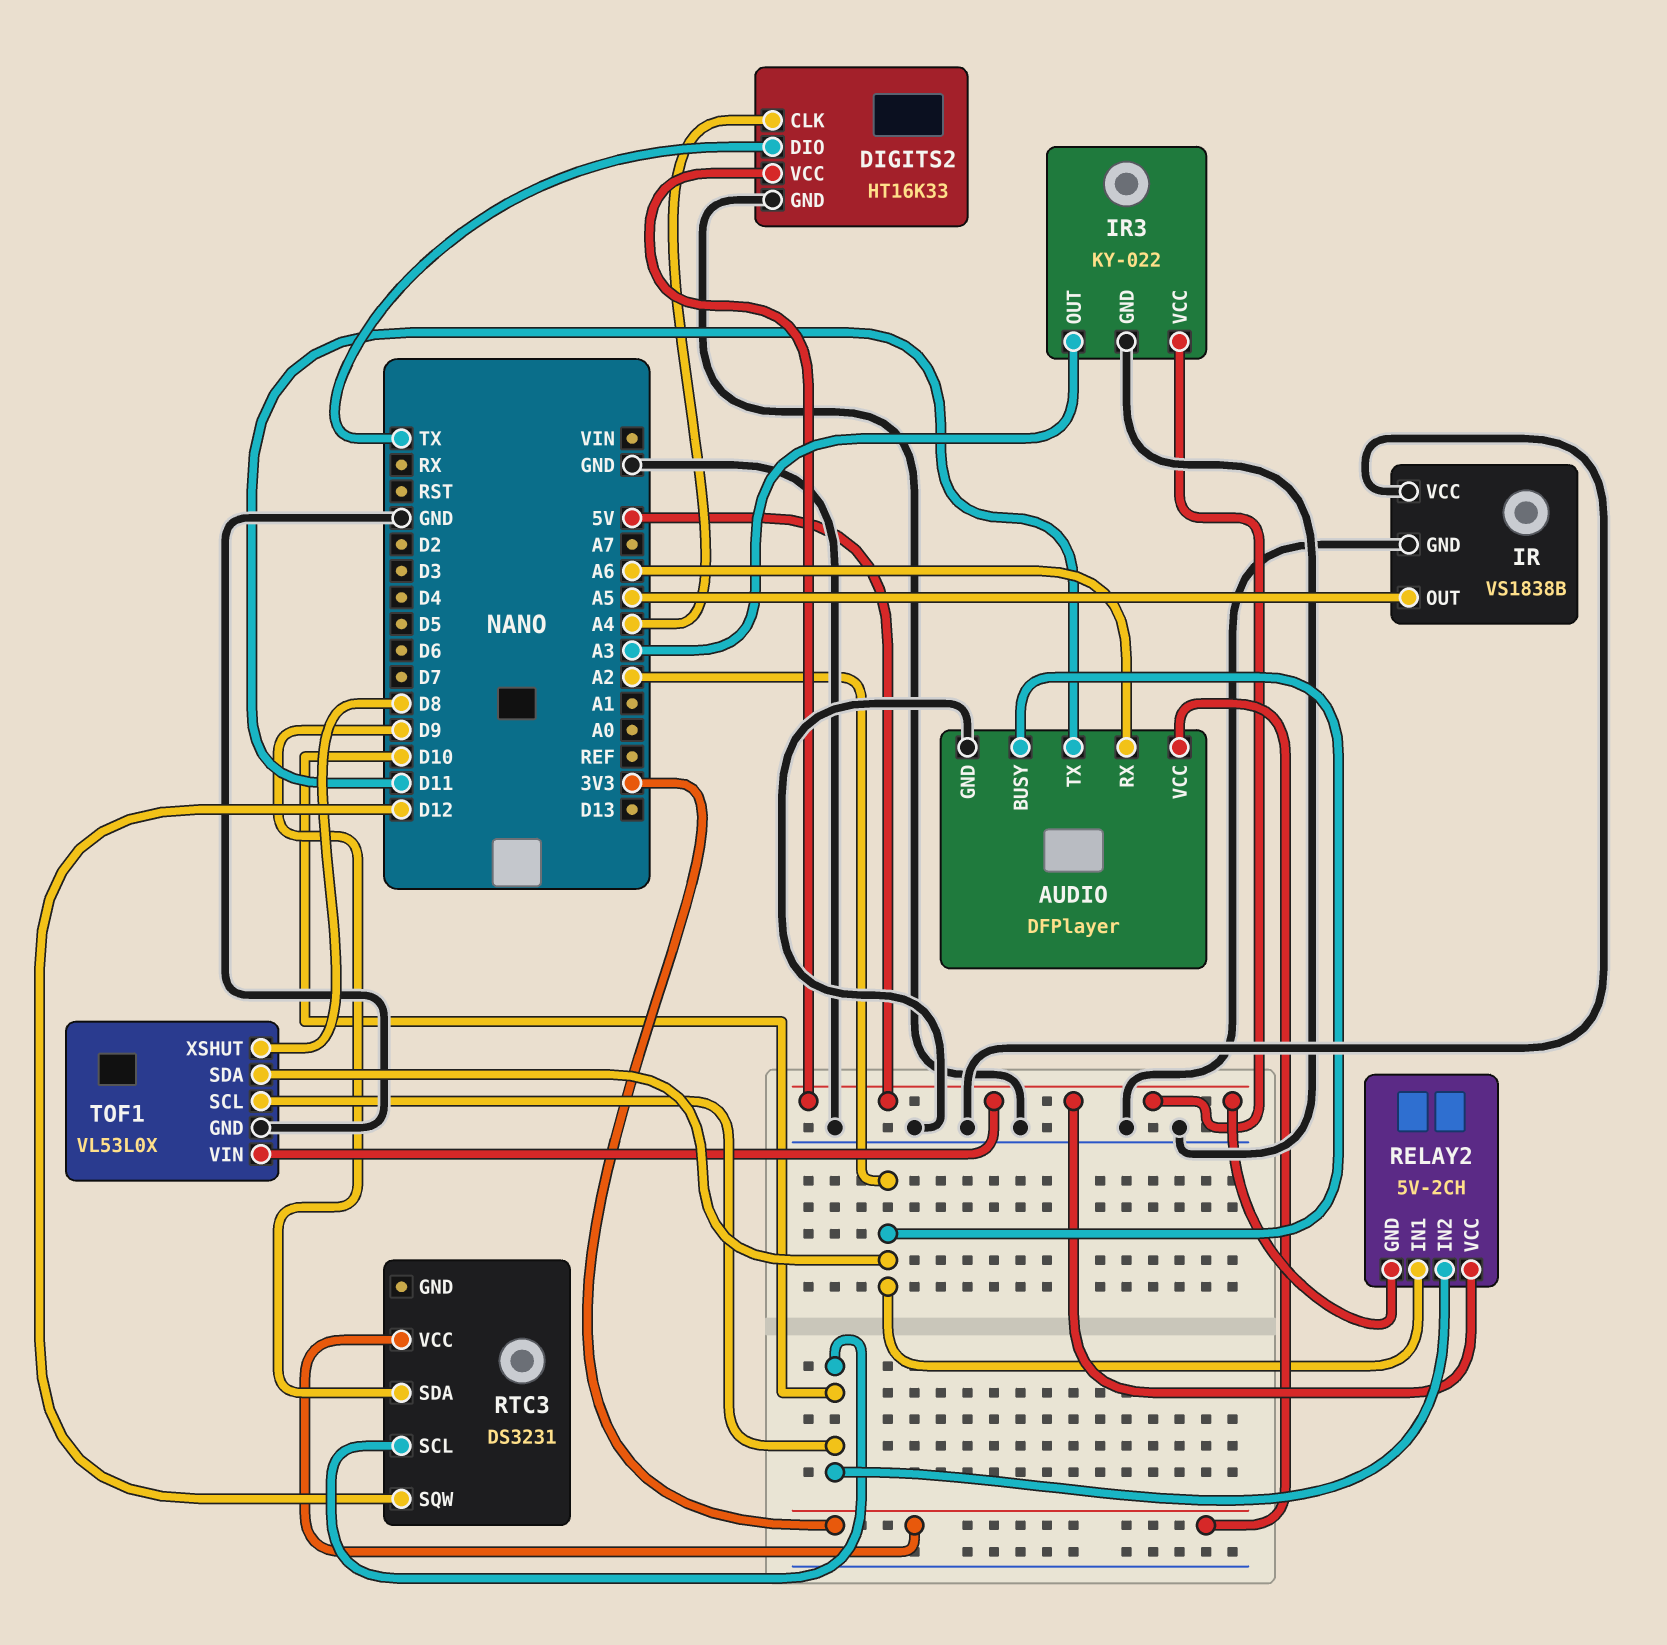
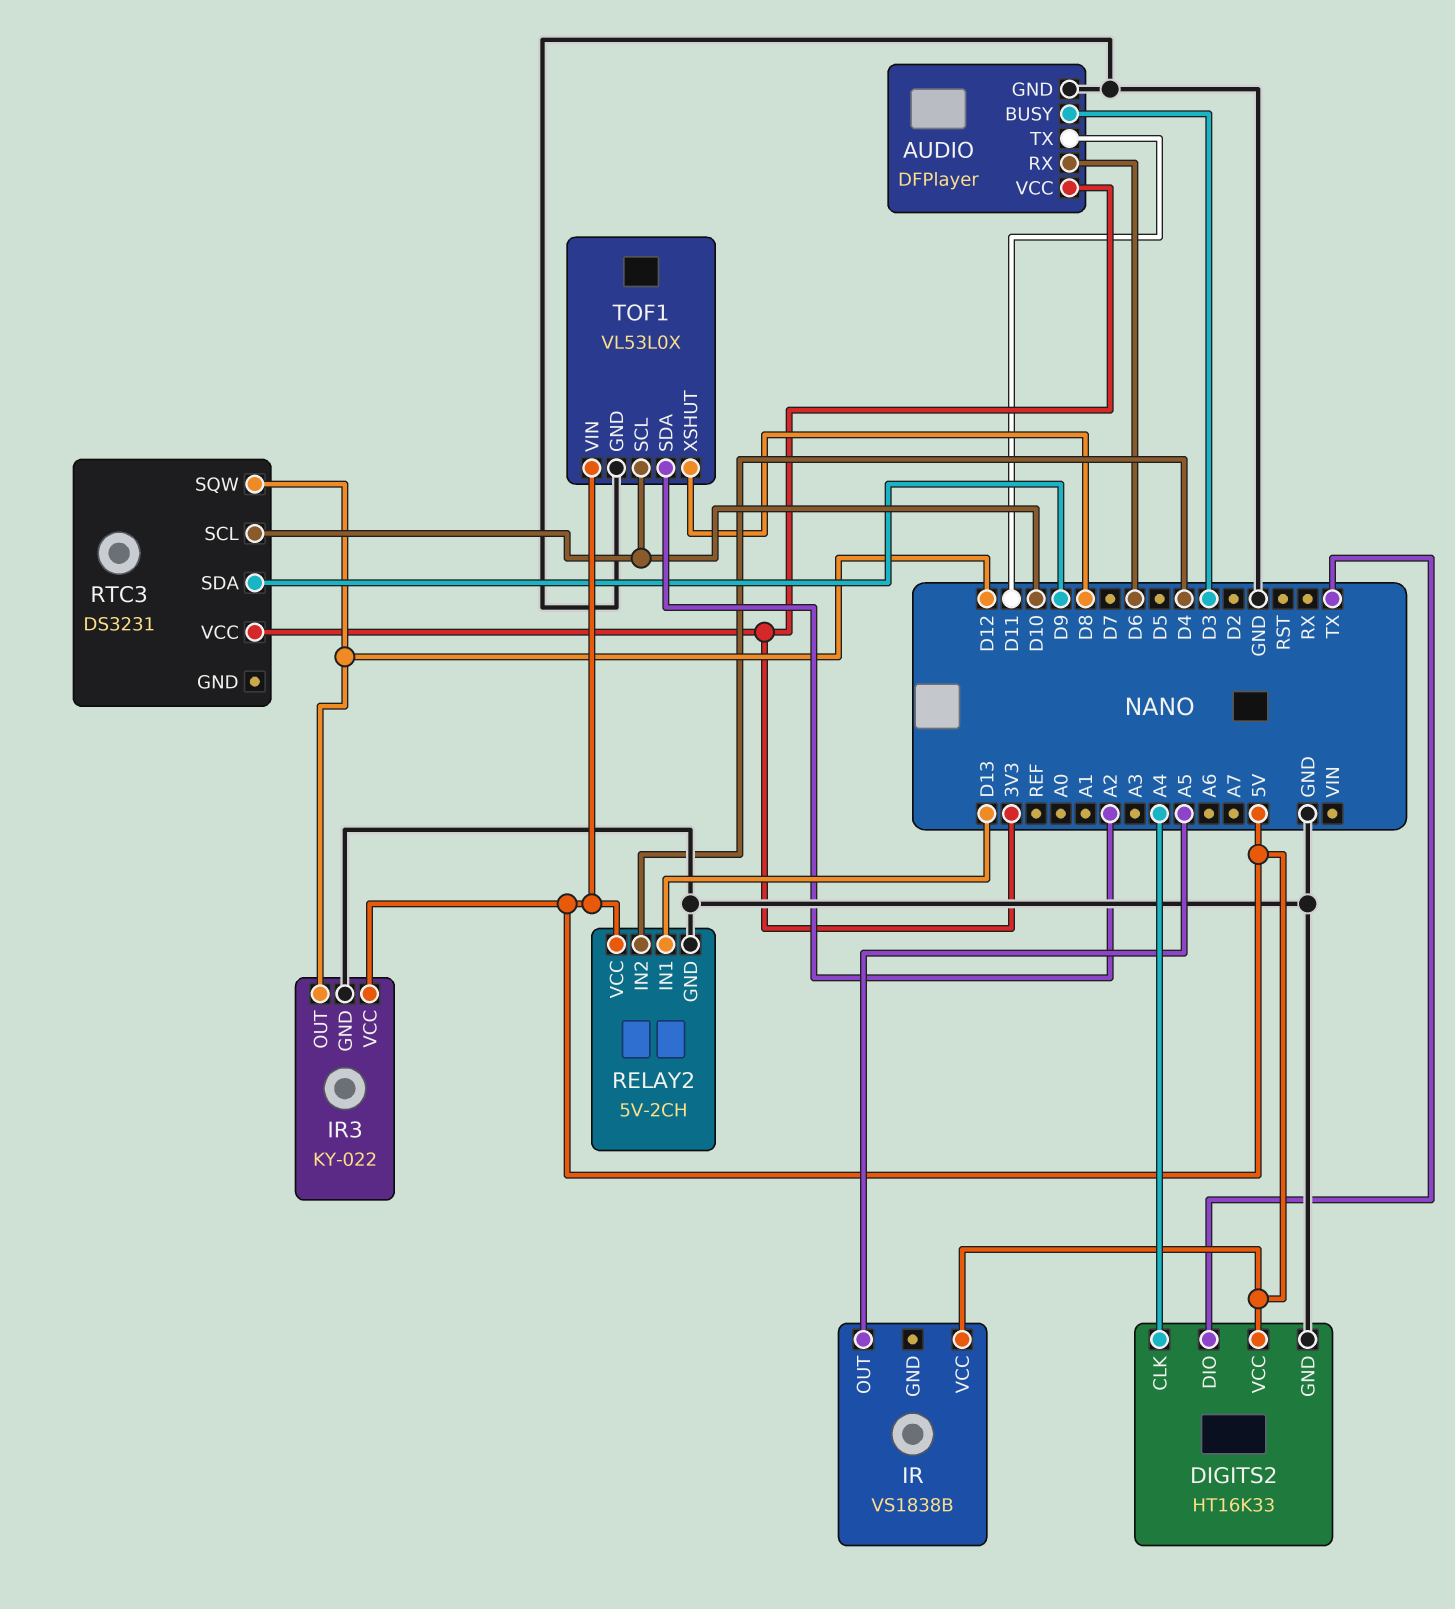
AUDIO pin BUSY: A2 -> D3
AUDIO pin RX: A6 -> D6
IR pin GND: GND -> none
IR pin VCC: GND -> 5V
IR3 pin OUT: A3 -> D12
RELAY2 pin GND: 5V -> GND
RELAY2 pin IN1: A2 -> D13
RELAY2 pin IN2: D10 -> D4

